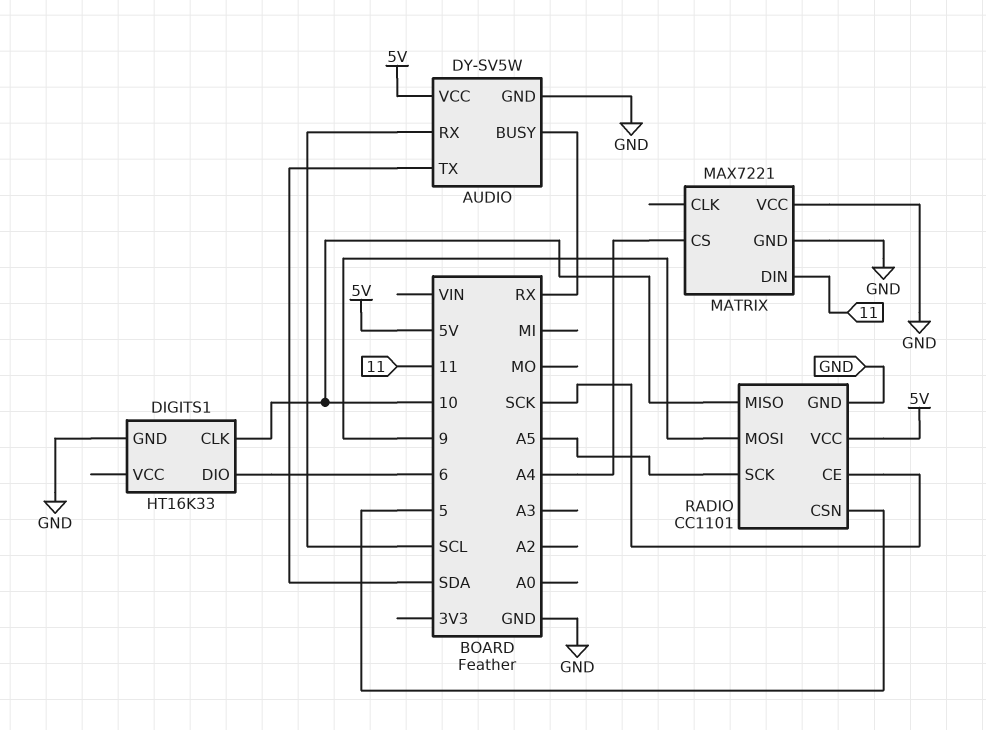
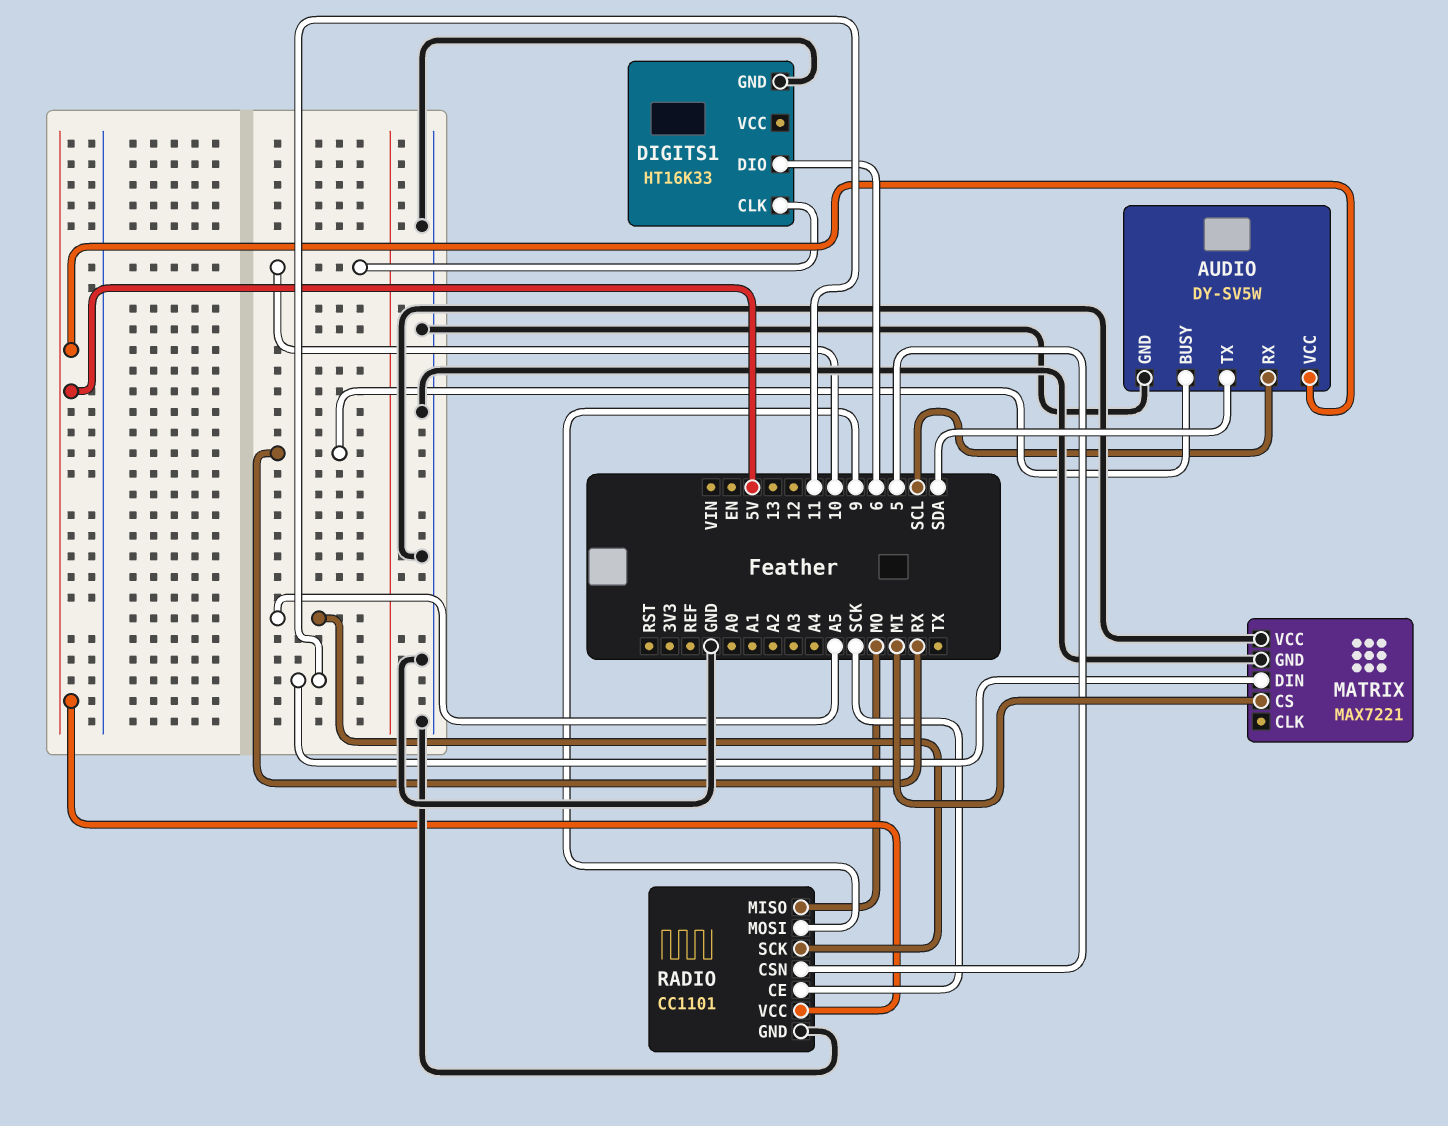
MATRIX pin CS: A4 -> MI
RADIO pin MISO: 10 -> MO

